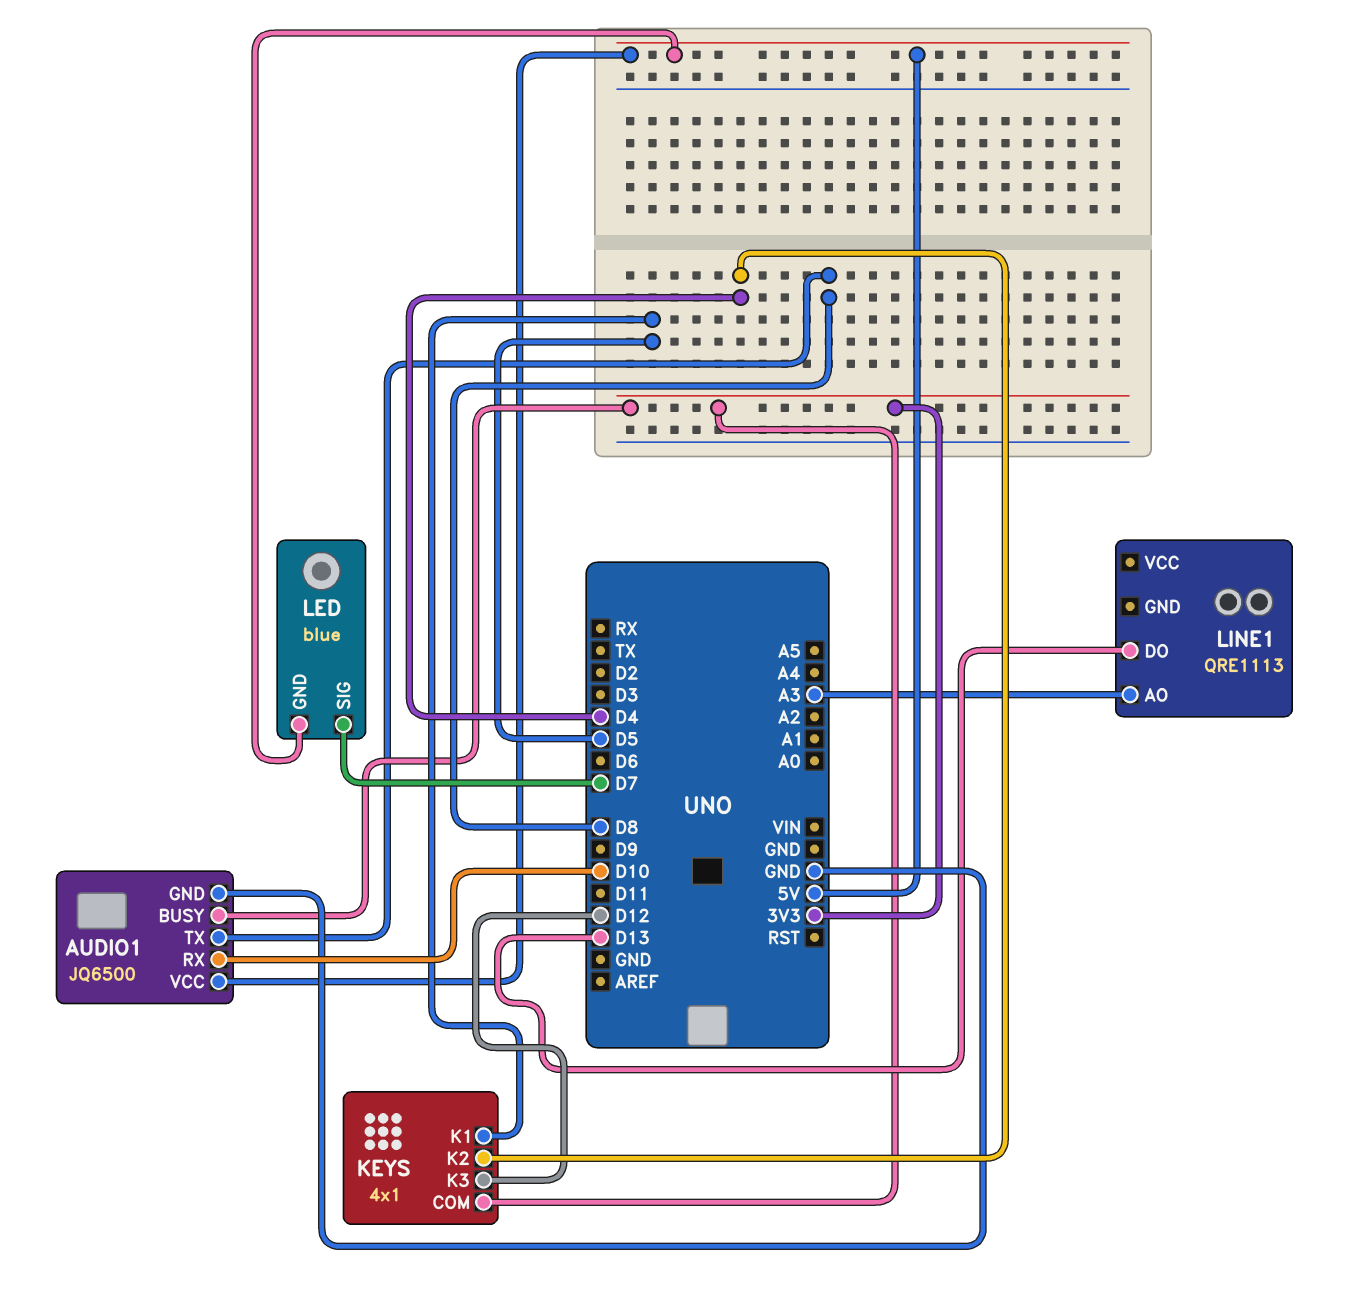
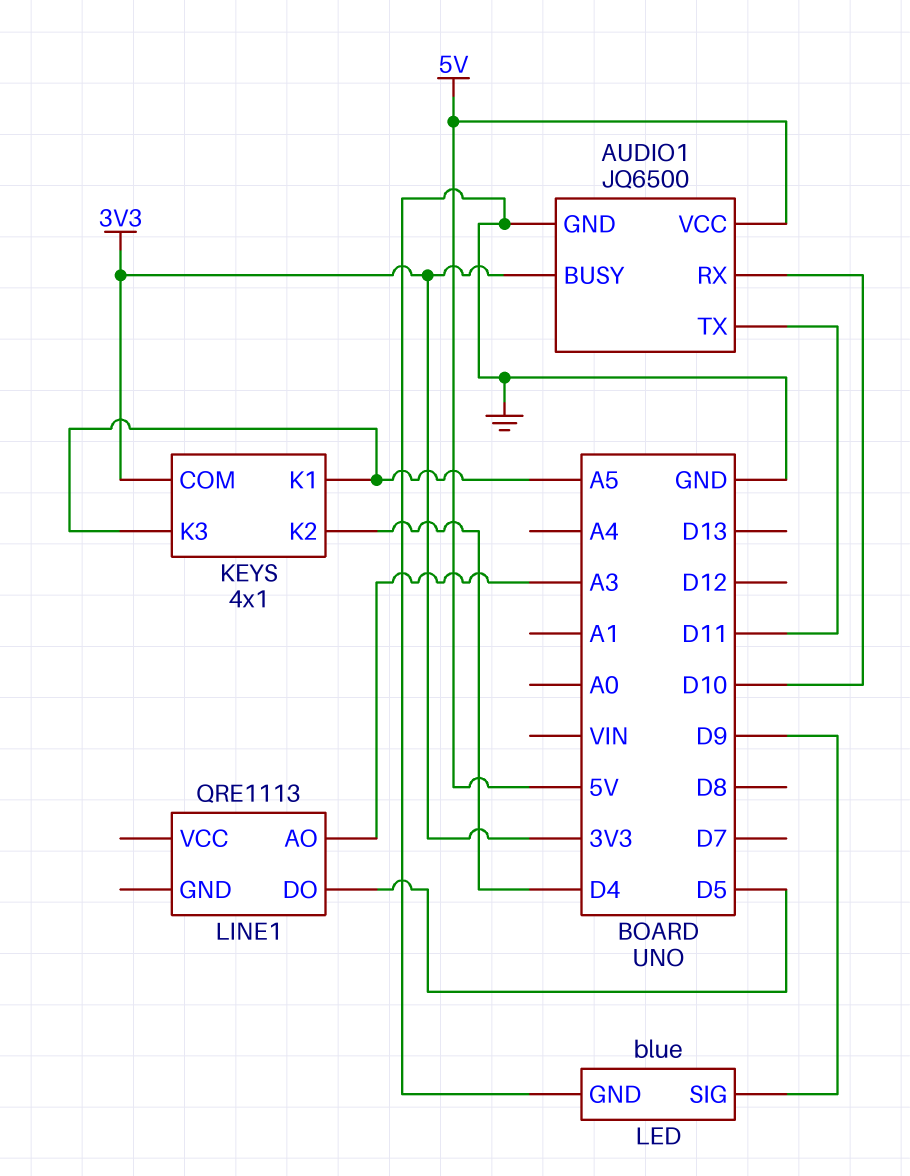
AUDIO1 pin TX: D8 -> D11
KEYS pin K1: D5 -> A5
KEYS pin K3: D12 -> A5
LED pin GND: 5V -> GND
LED pin SIG: D7 -> D9
LINE1 pin DO: D13 -> D5

